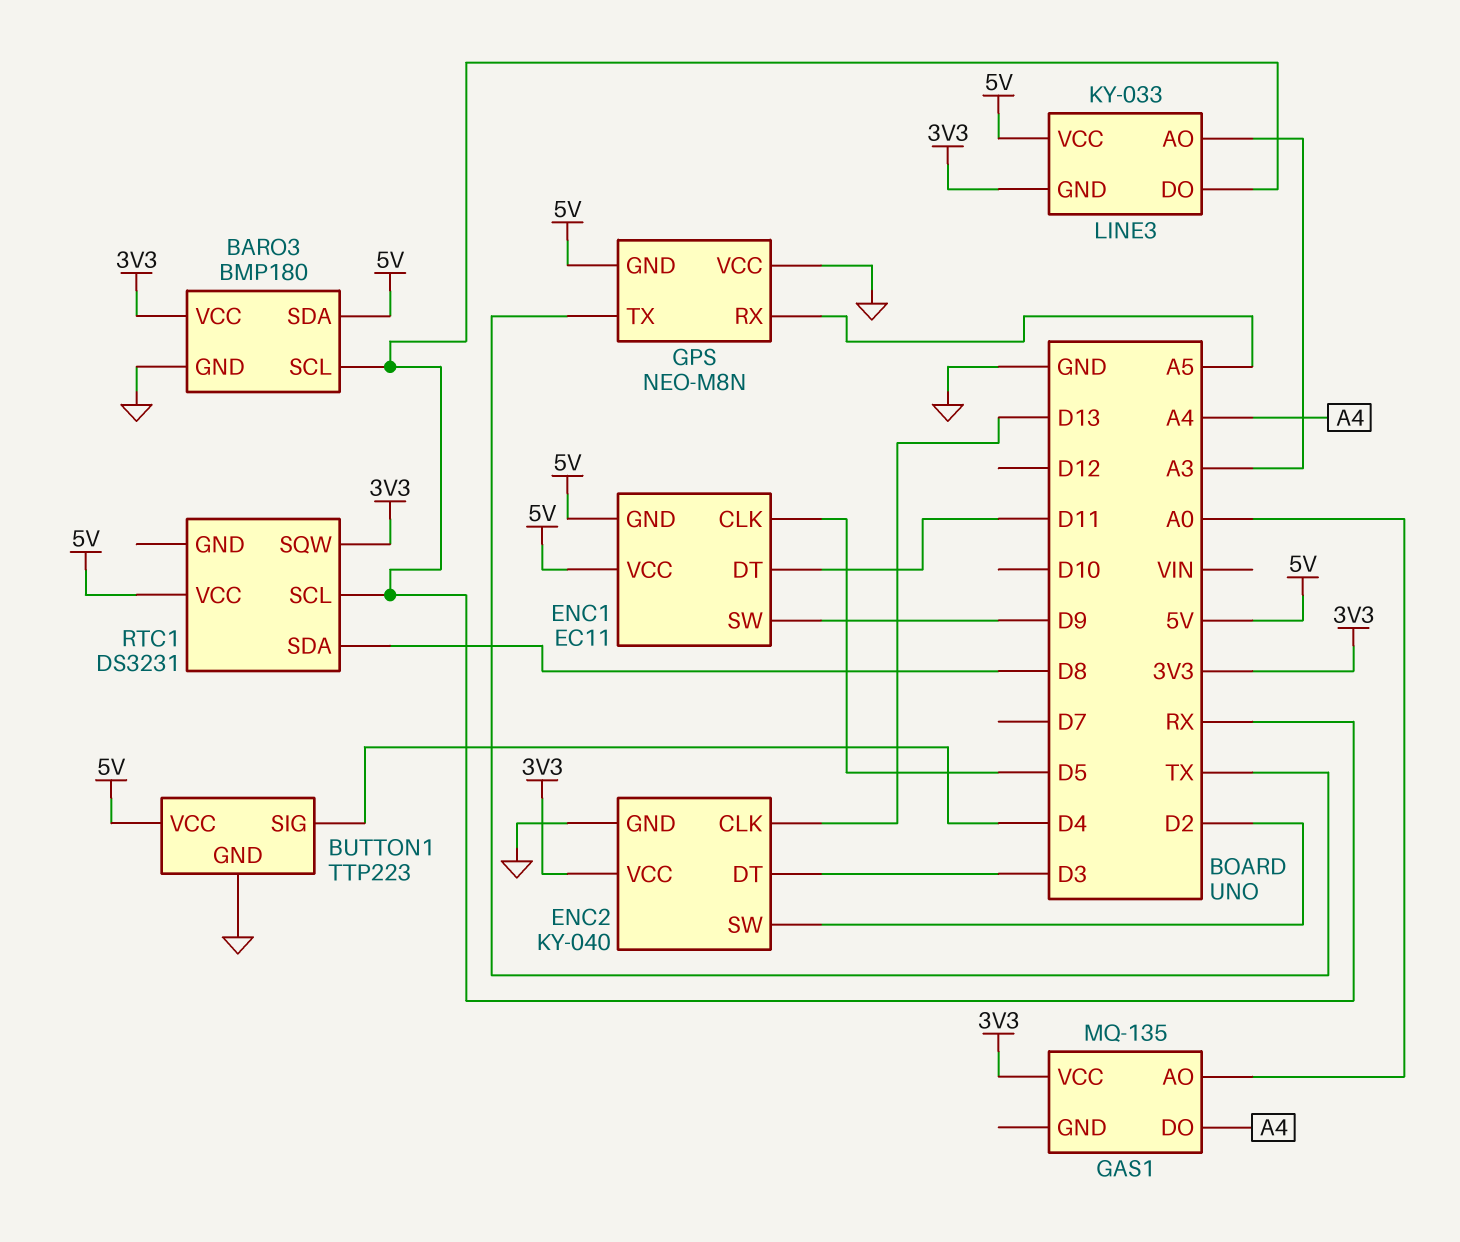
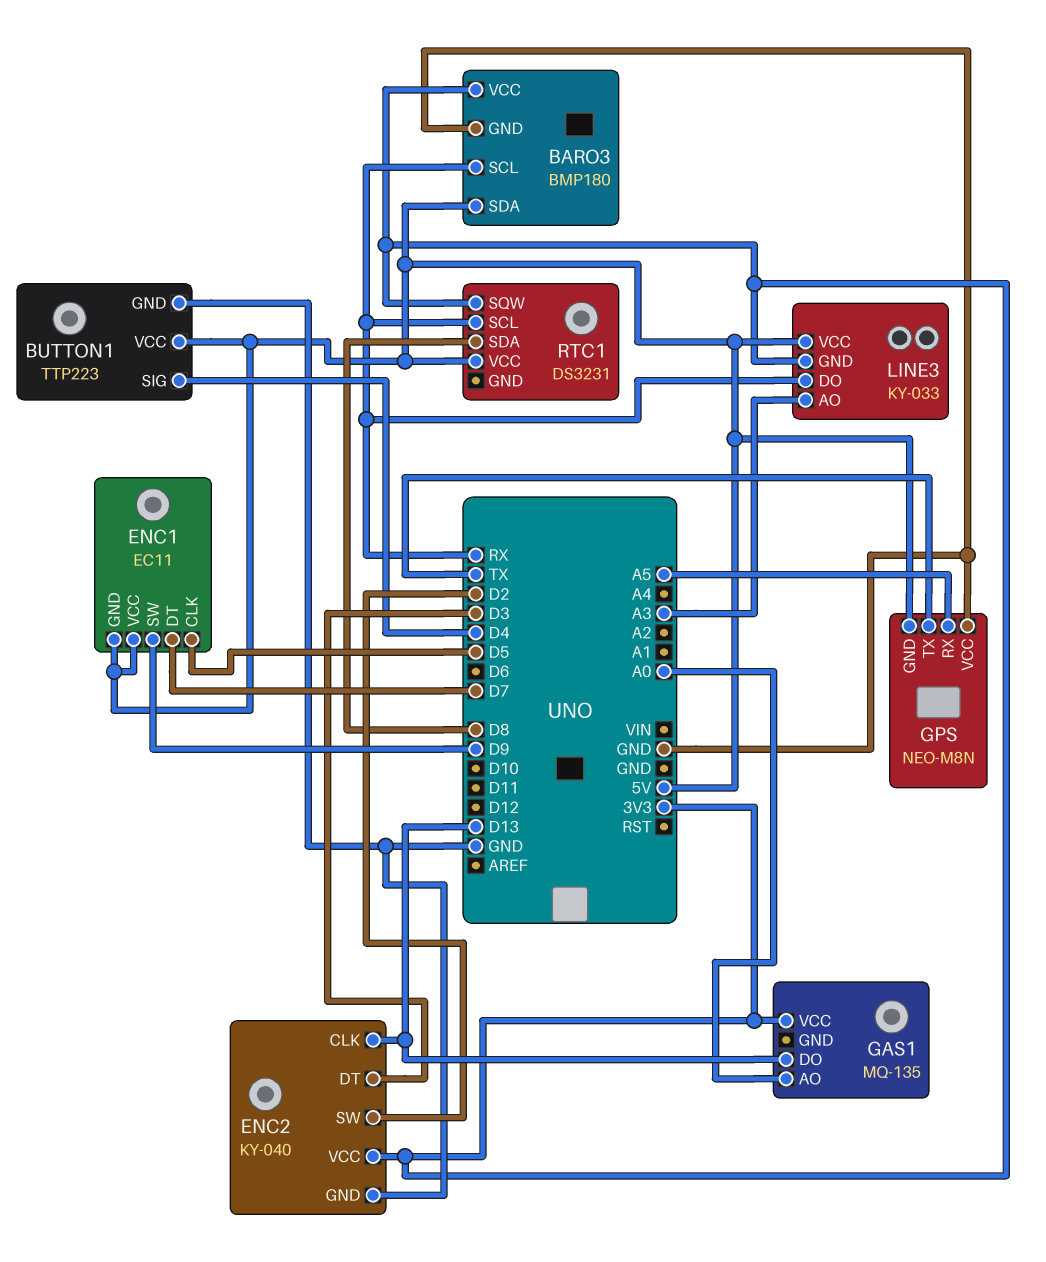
ENC1 pin DT: D11 -> D7
GAS1 pin DO: A4 -> D13

